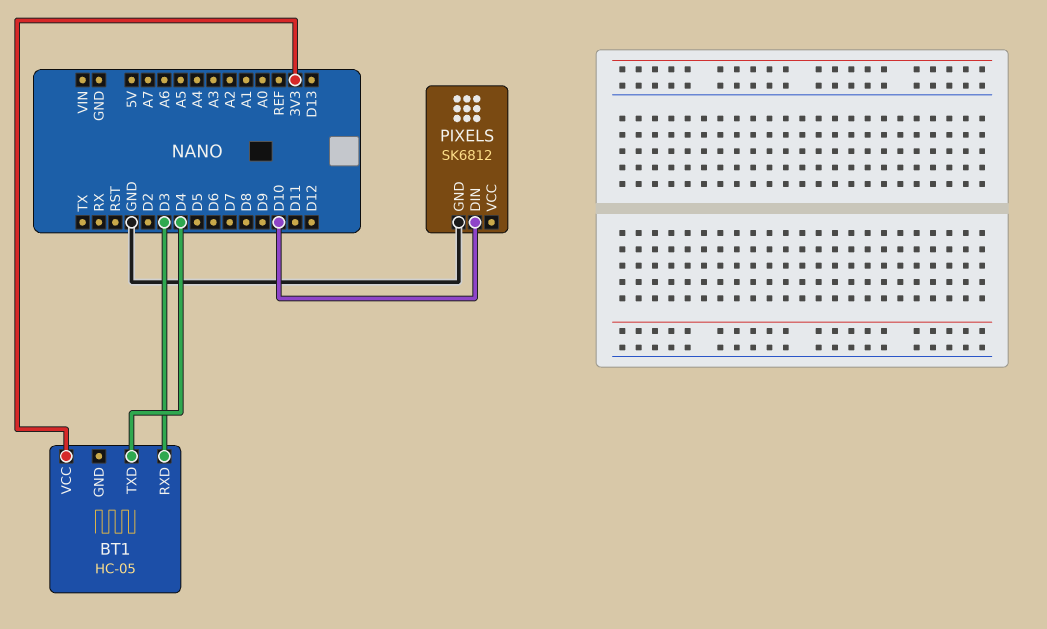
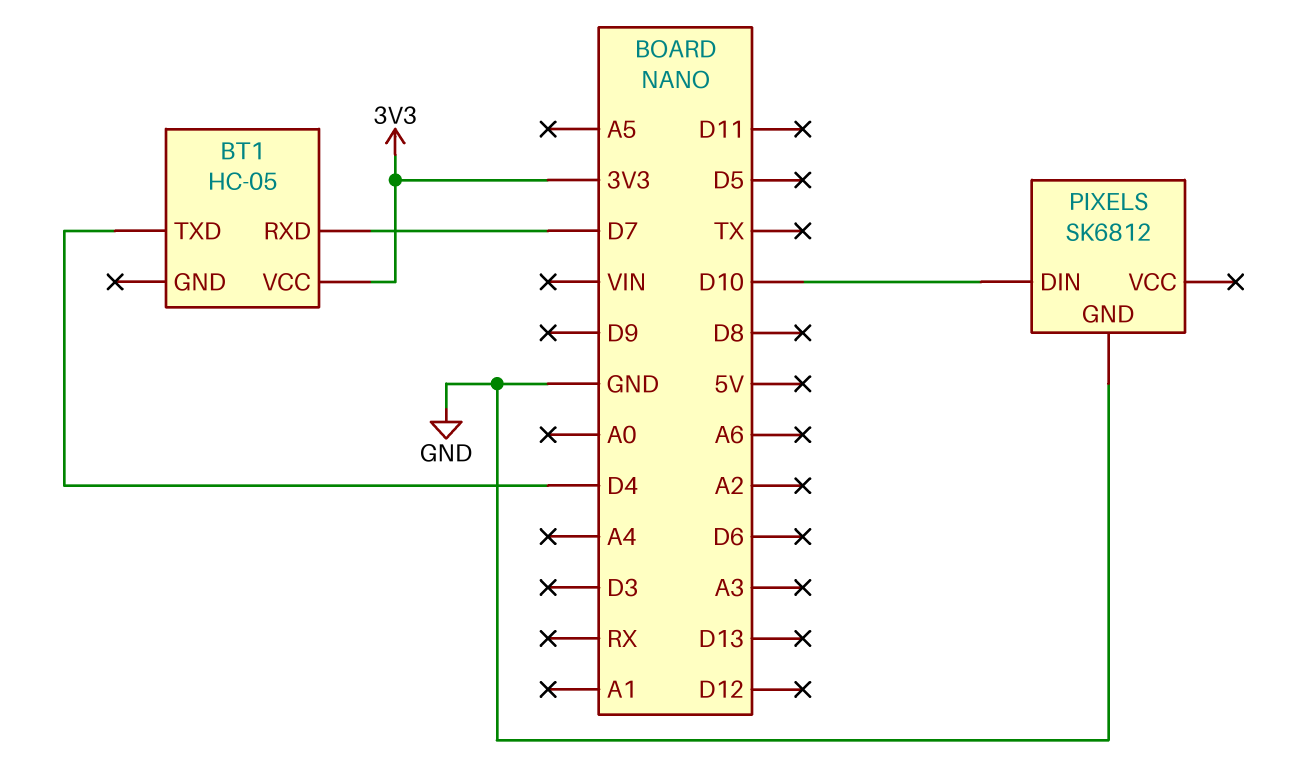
BT1 pin RXD: D3 -> D7

